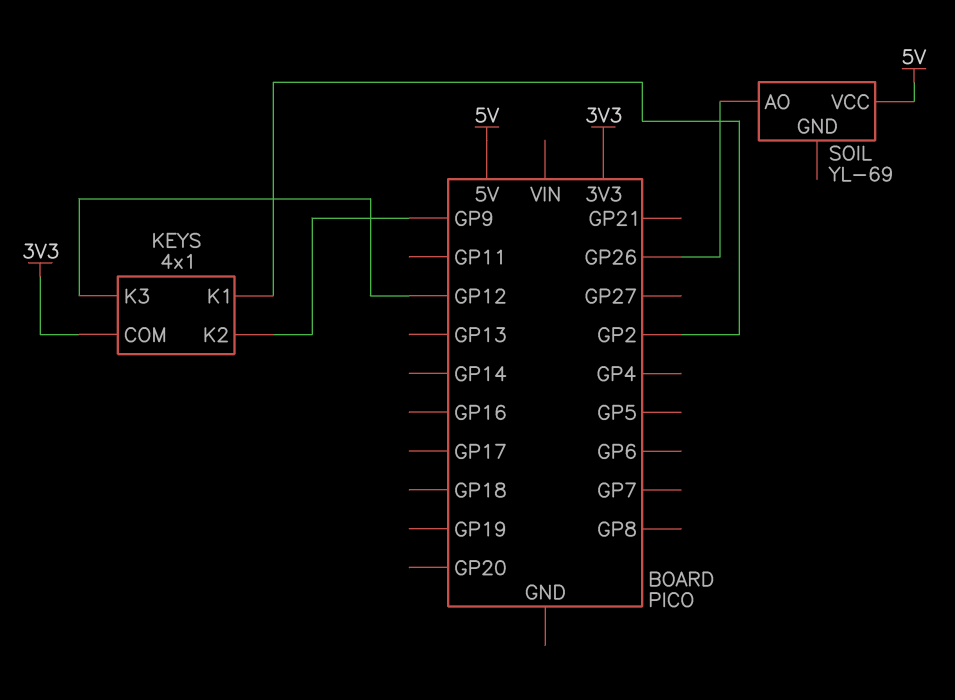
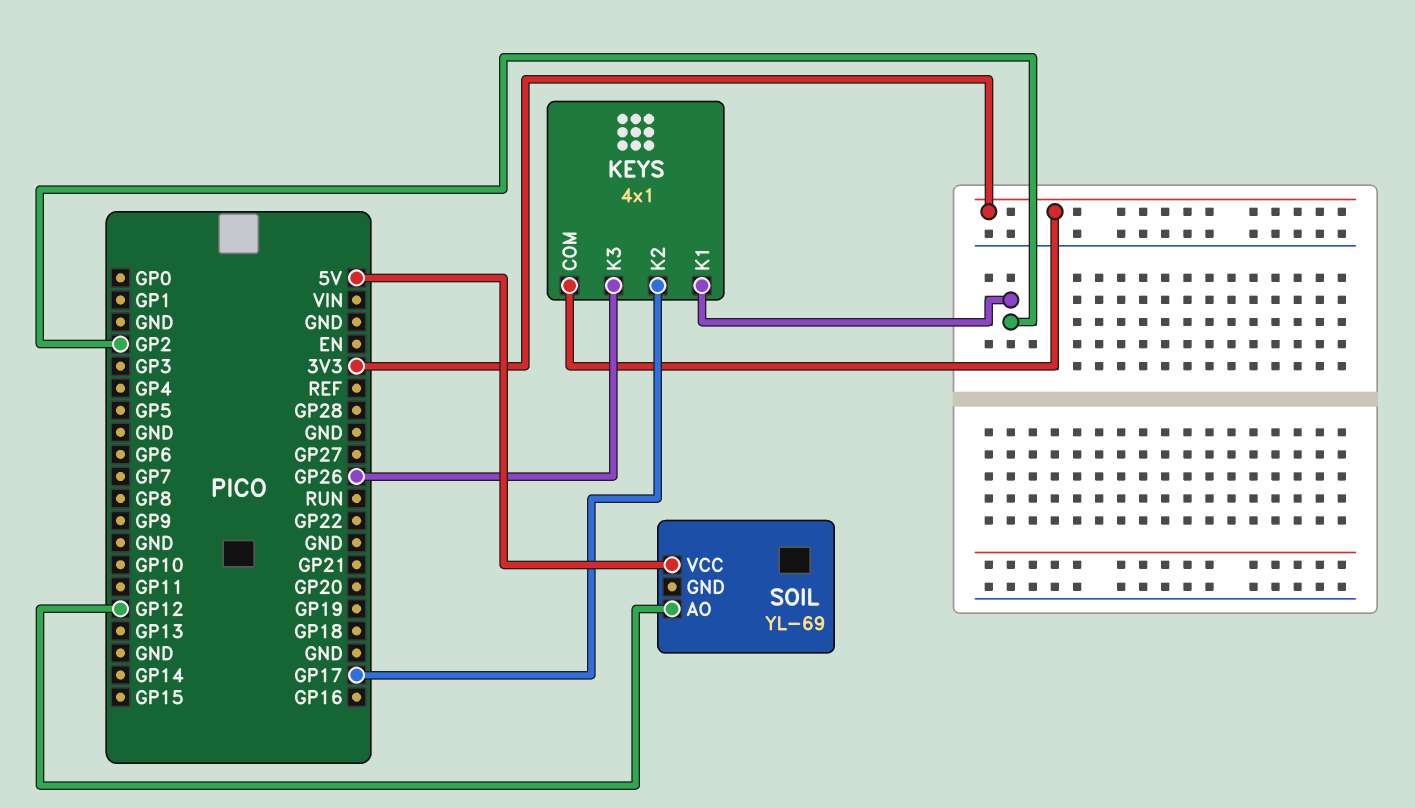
KEYS pin K2: GP9 -> GP17
KEYS pin K3: GP12 -> GP26
SOIL pin AO: GP26 -> GP12

